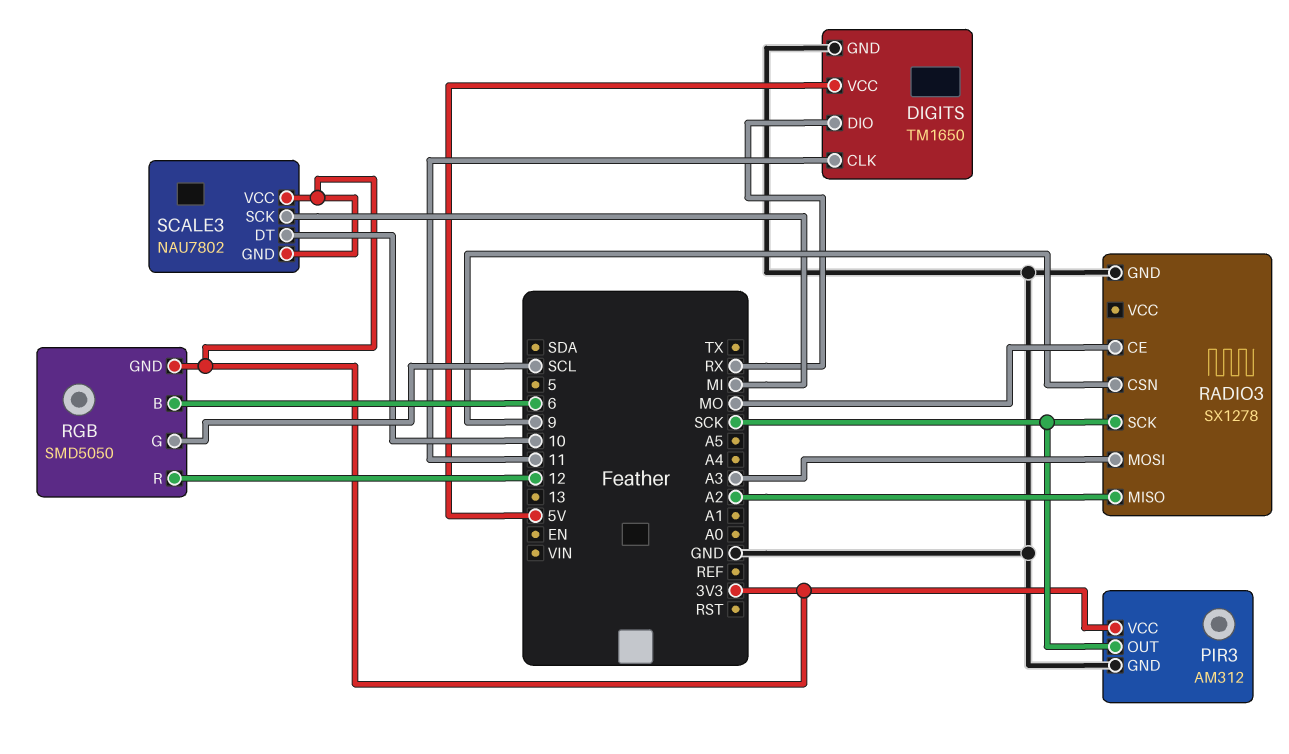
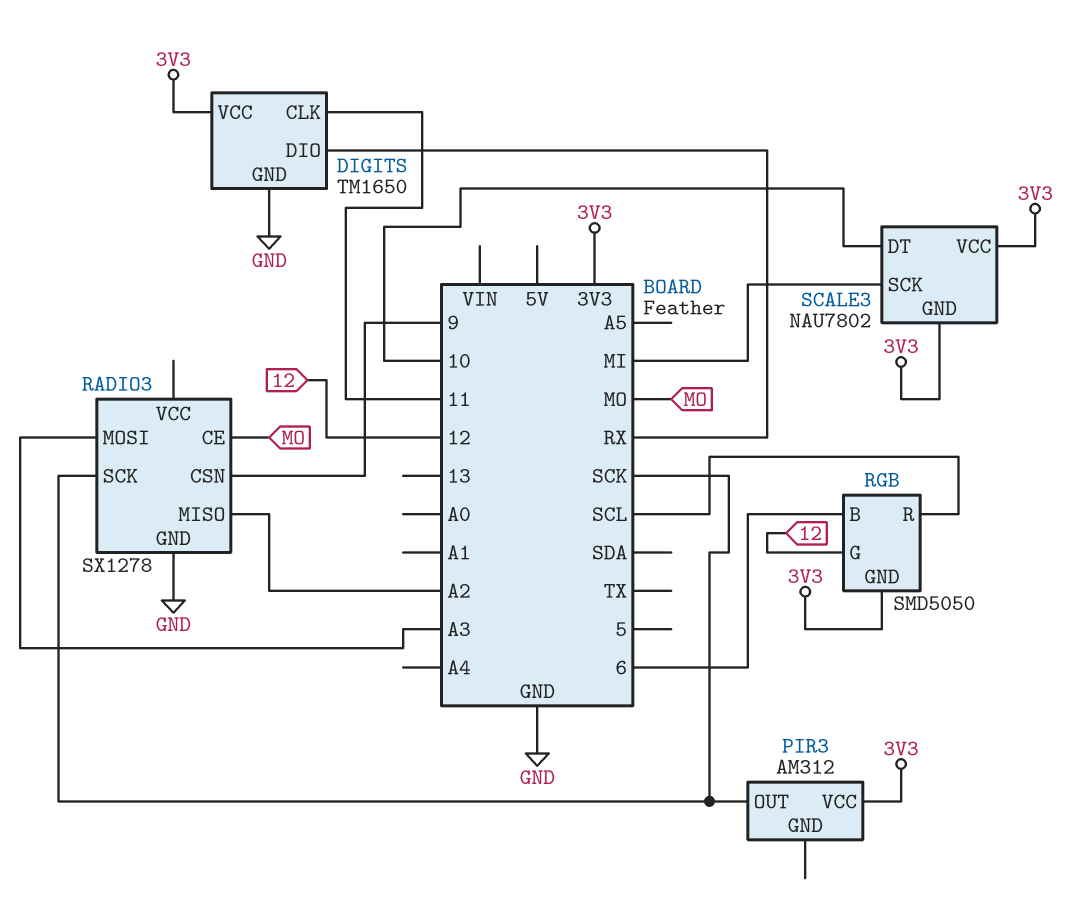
DIGITS pin VCC: 5V -> 3V3
PIR3 pin GND: GND -> none
RGB pin G: SCL -> 12
RGB pin R: 12 -> SCL

